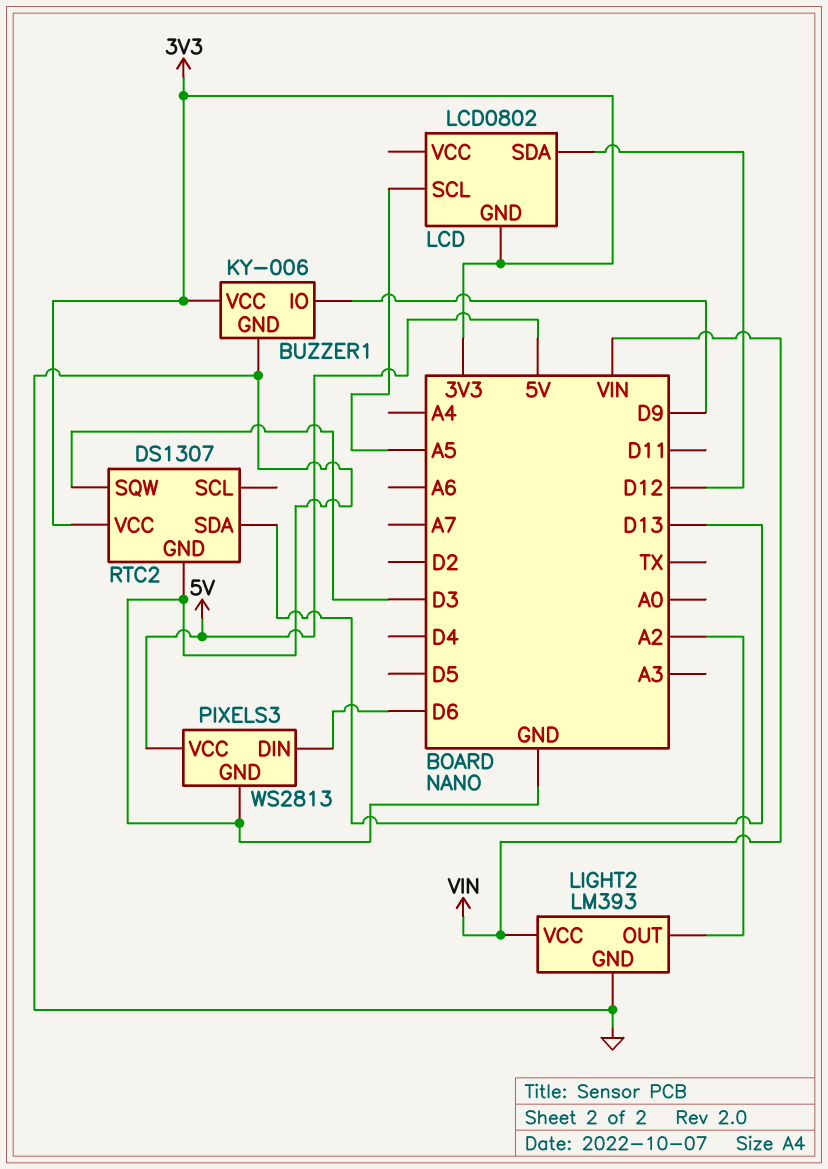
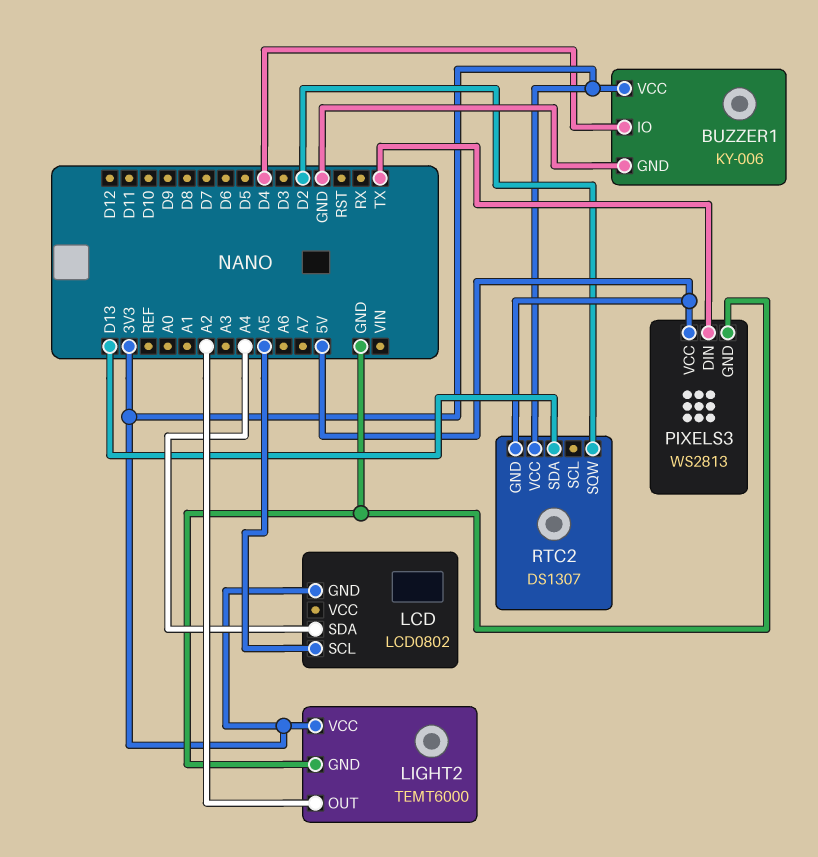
BUZZER1 pin IO: D9 -> D4
LCD pin SDA: D12 -> A4
LIGHT2: LM393 -> TEMT6000
LIGHT2 pin VCC: VIN -> 3V3
PIXELS3 pin DIN: D6 -> TX
RTC2 pin GND: GND -> 5V
RTC2 pin SQW: D3 -> D2

